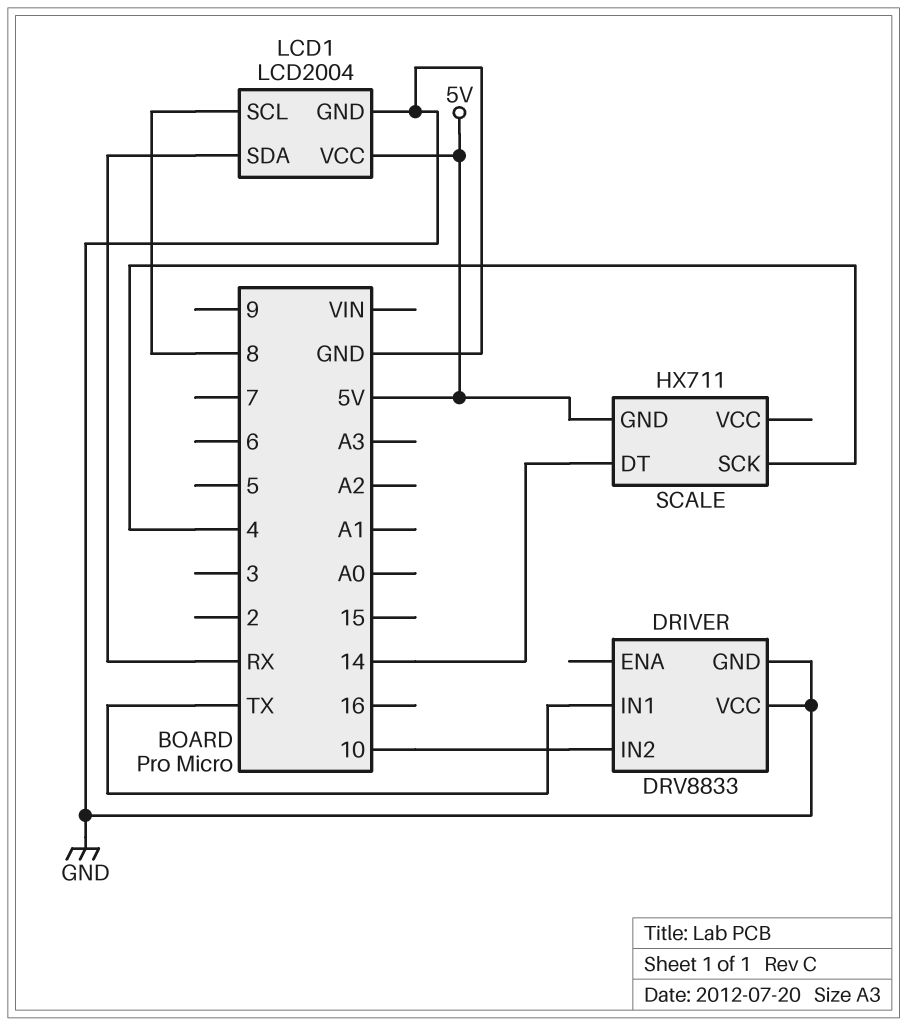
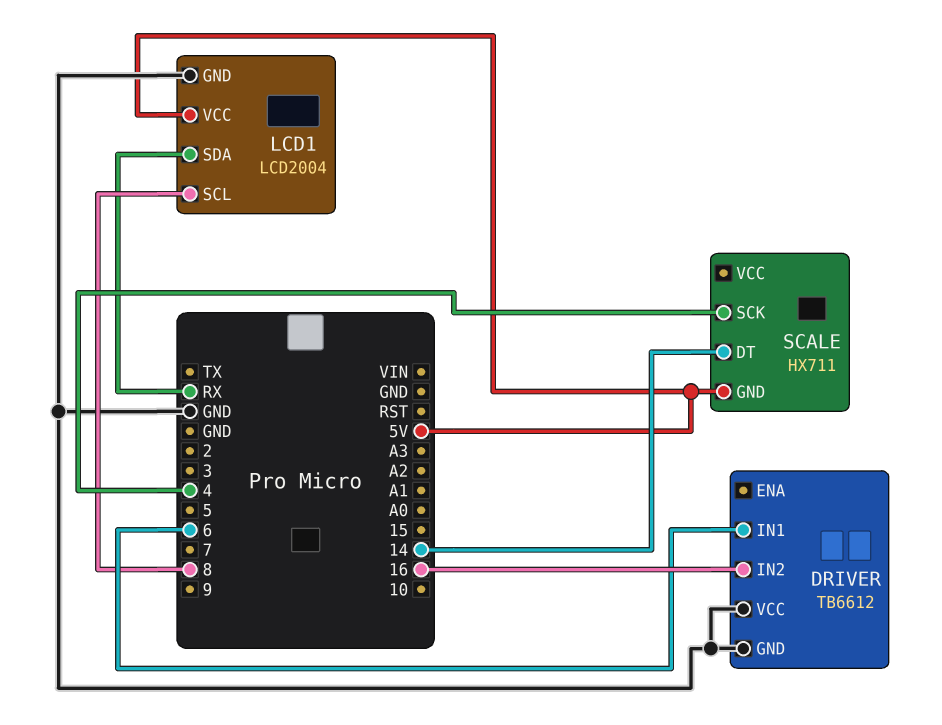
DRIVER: DRV8833 -> TB6612
DRIVER pin IN1: TX -> 6
DRIVER pin IN2: 10 -> 16

